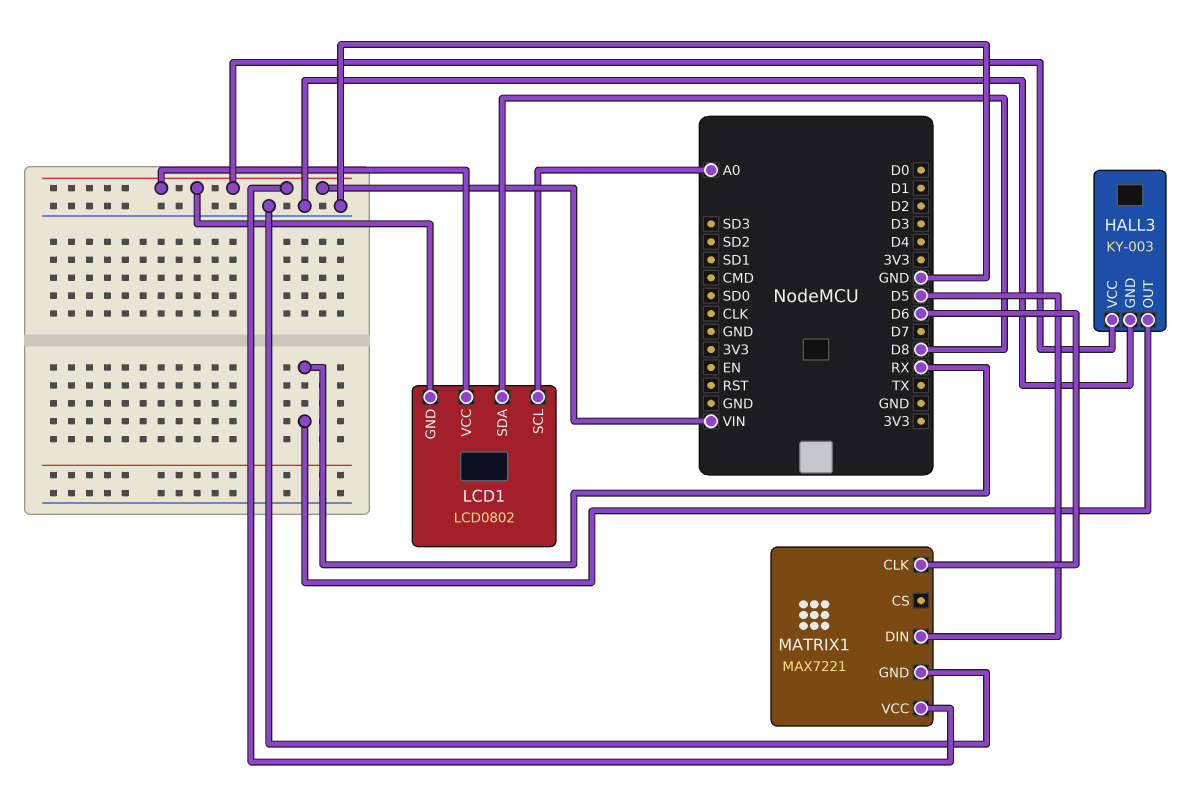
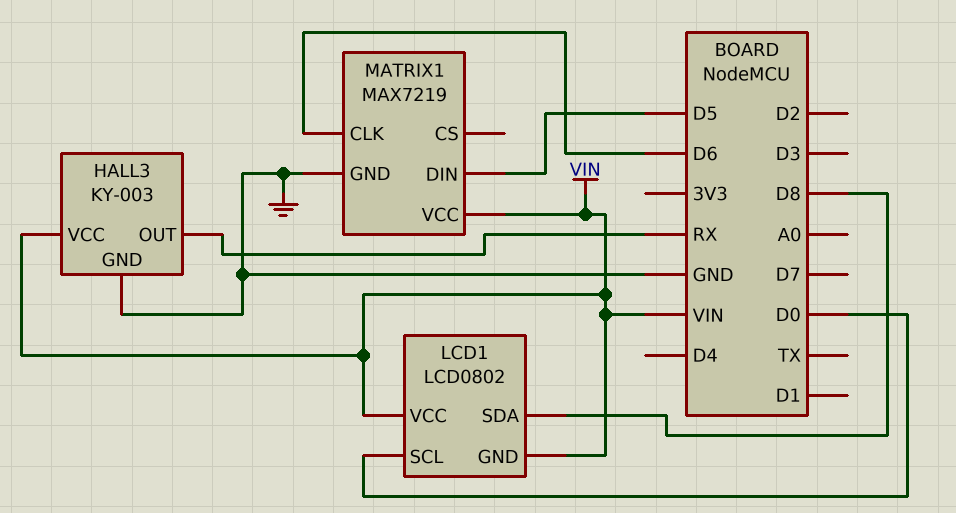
LCD1 pin SCL: A0 -> D0
MATRIX1: MAX7221 -> MAX7219

